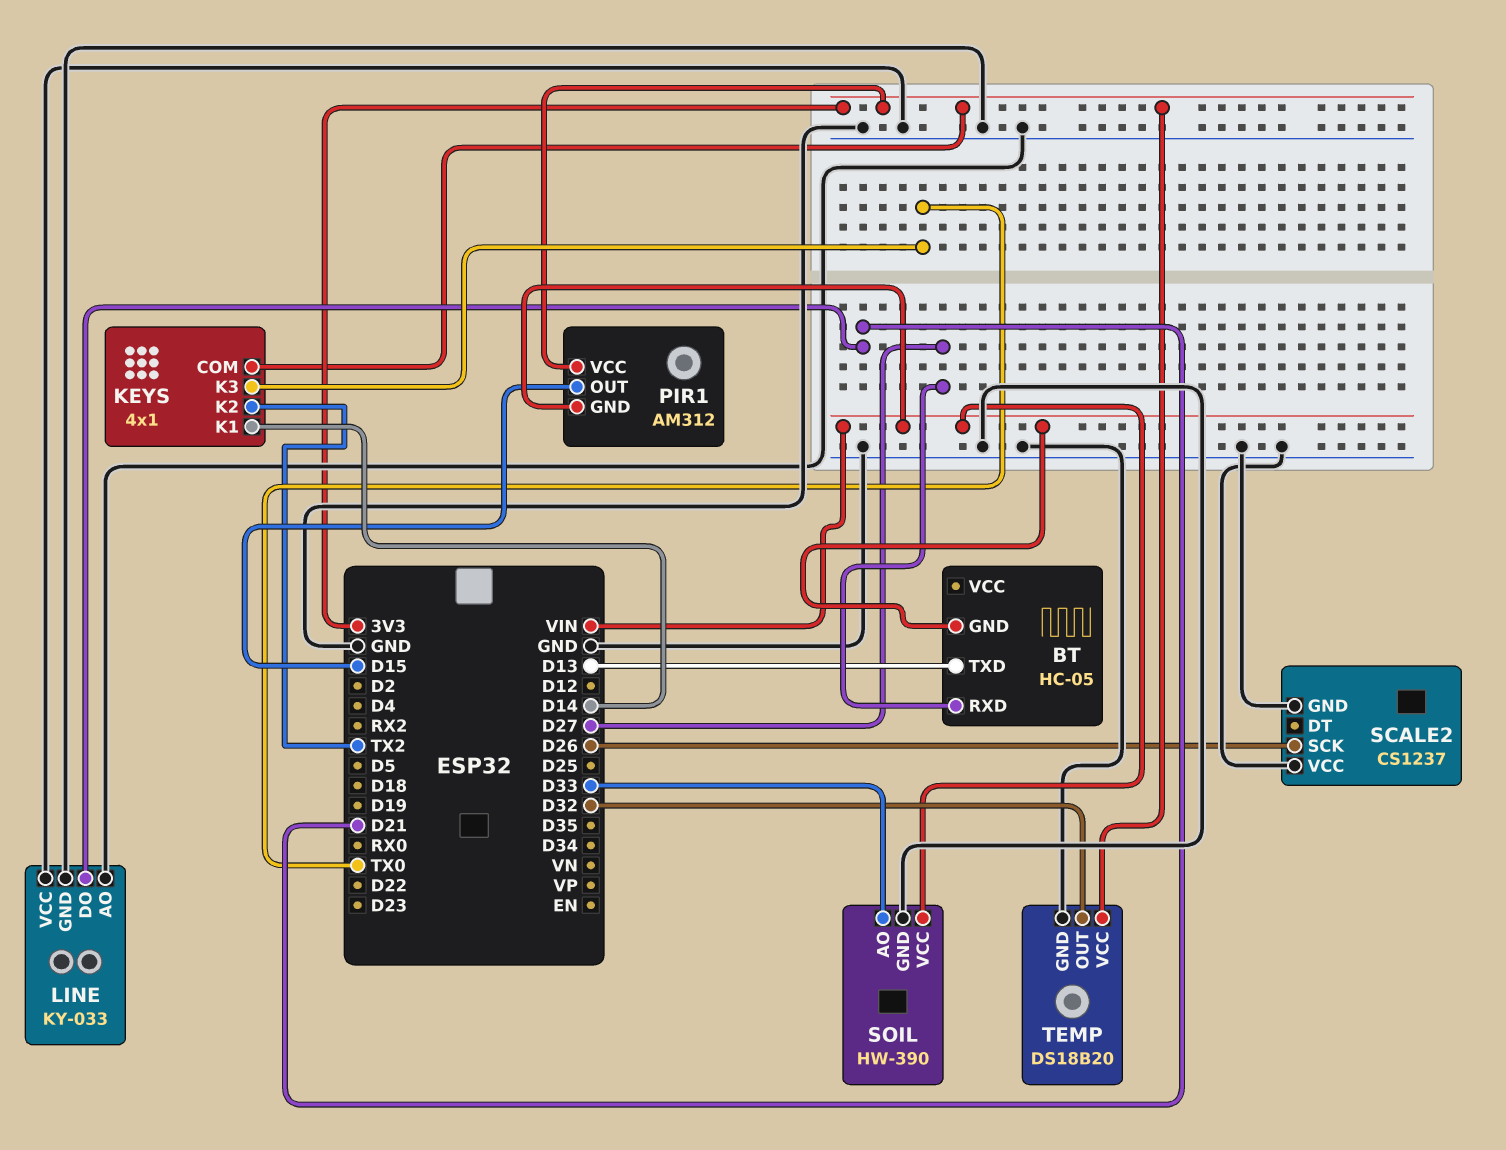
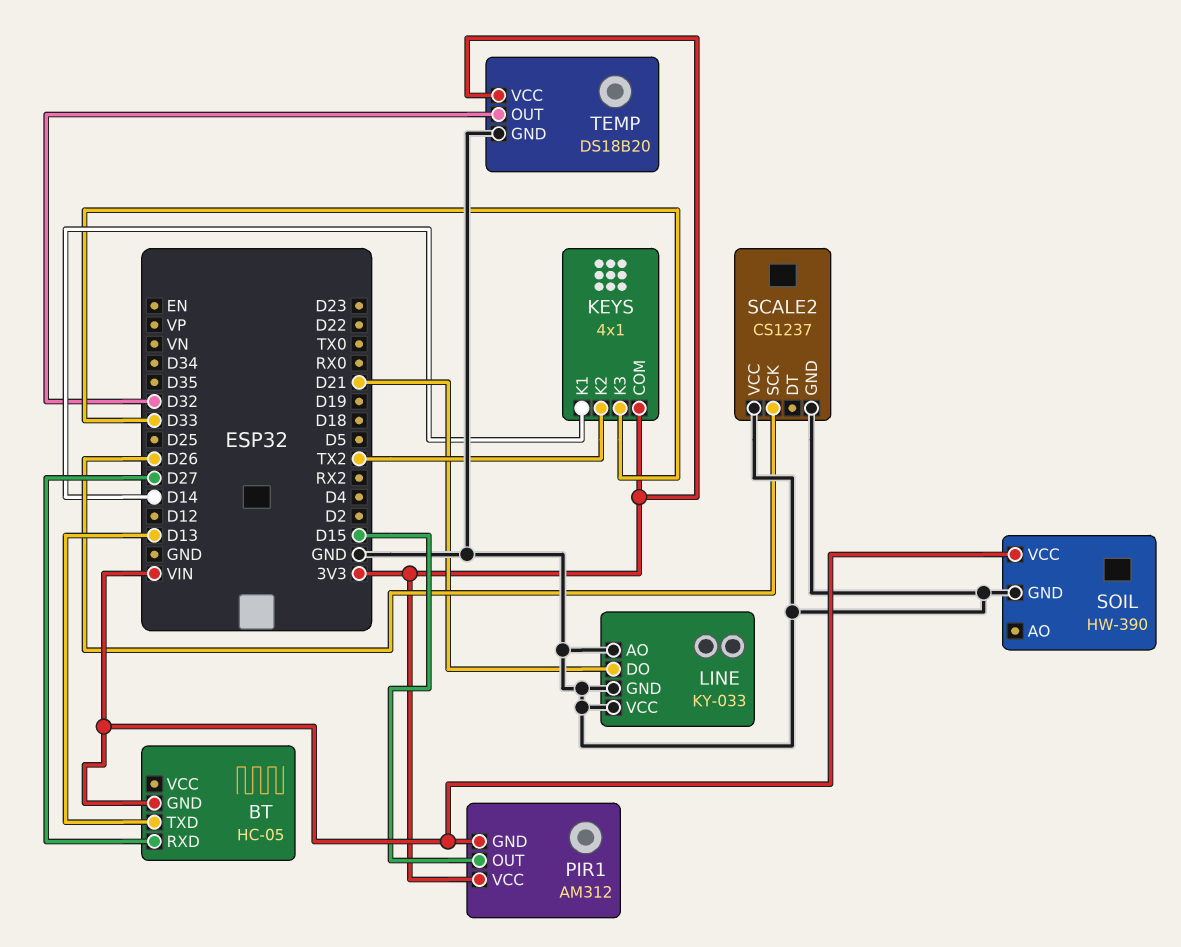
KEYS pin K3: TX0 -> D33
SOIL pin AO: D33 -> none

